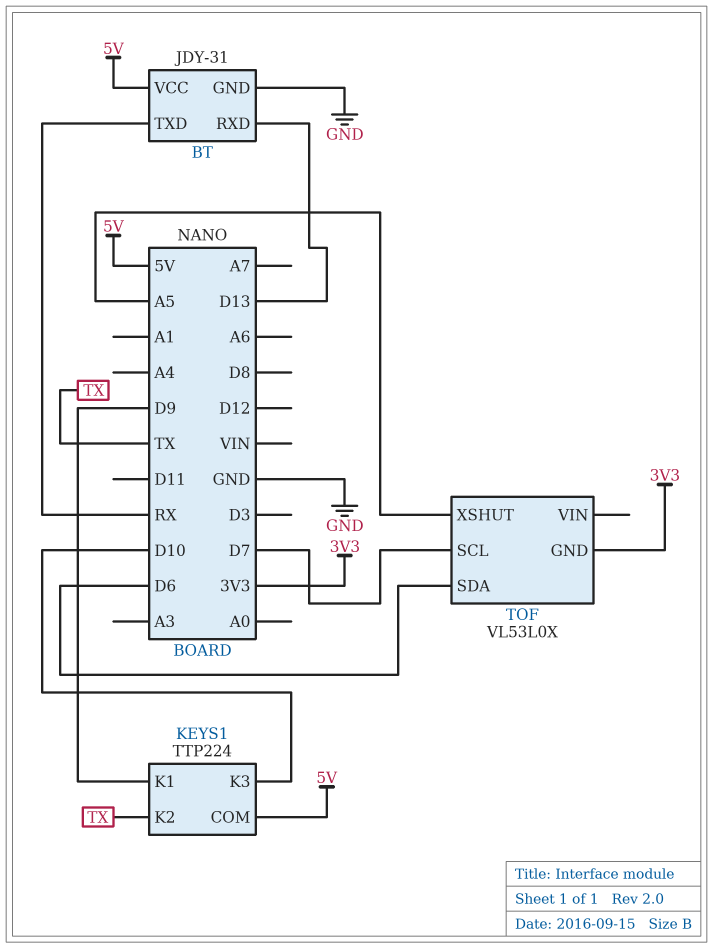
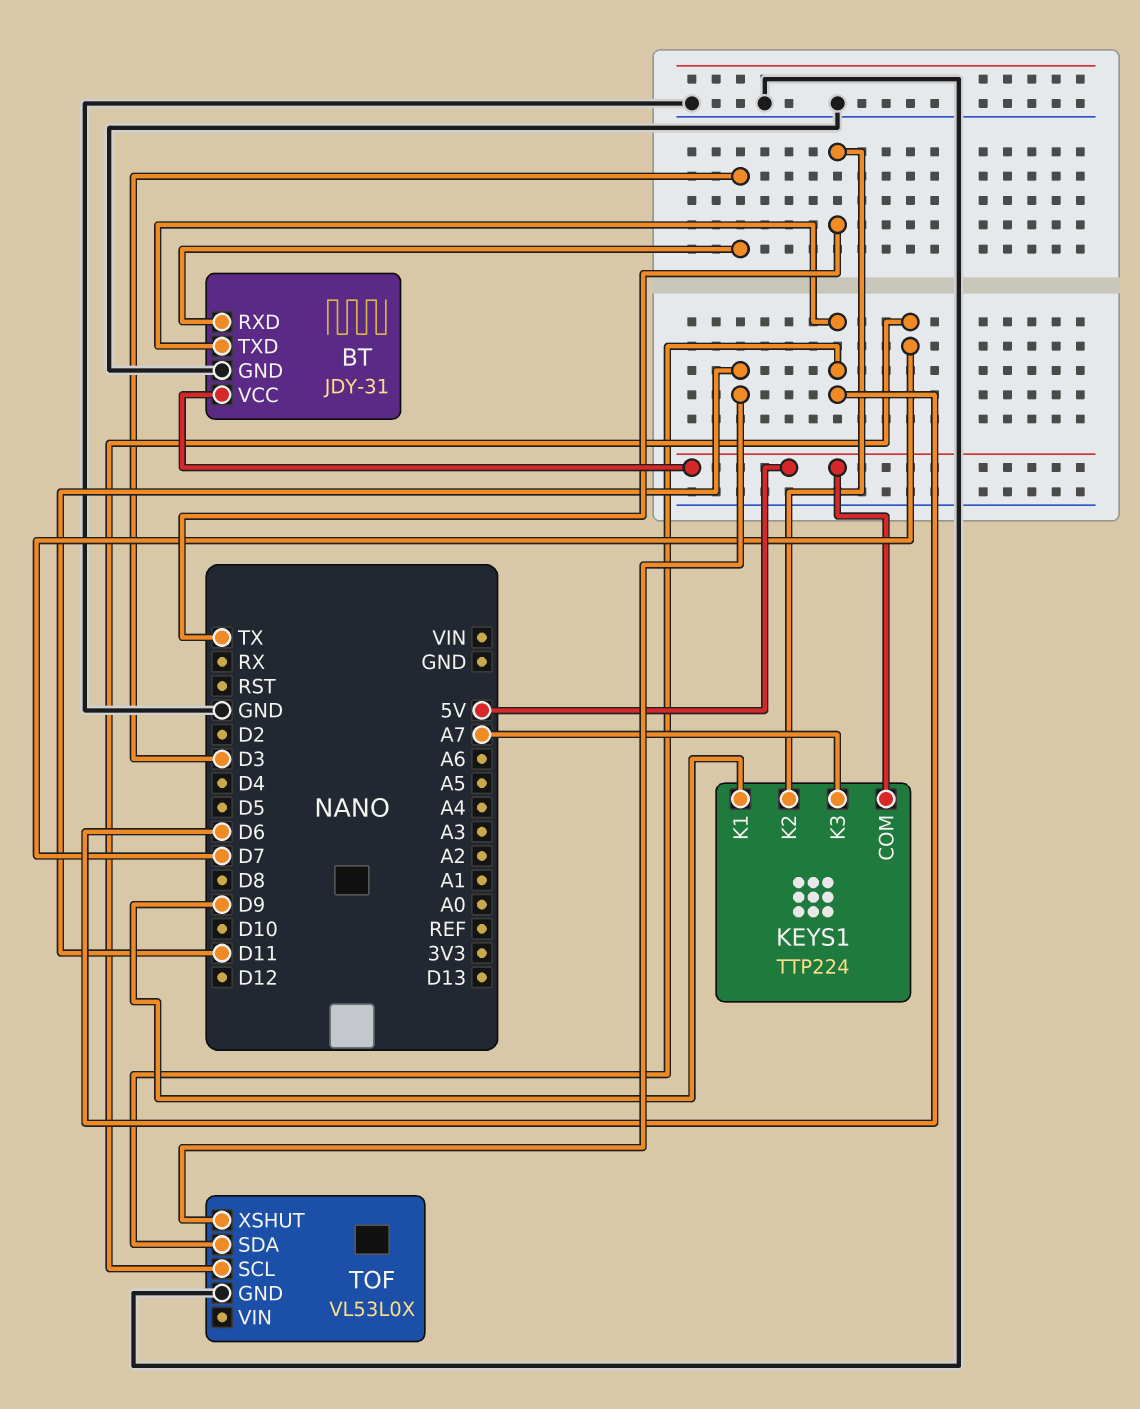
BT pin RXD: D13 -> D3
BT pin TXD: RX -> D6
KEYS1 pin K3: D10 -> A7
TOF pin GND: 3V3 -> GND
TOF pin XSHUT: A5 -> D11

